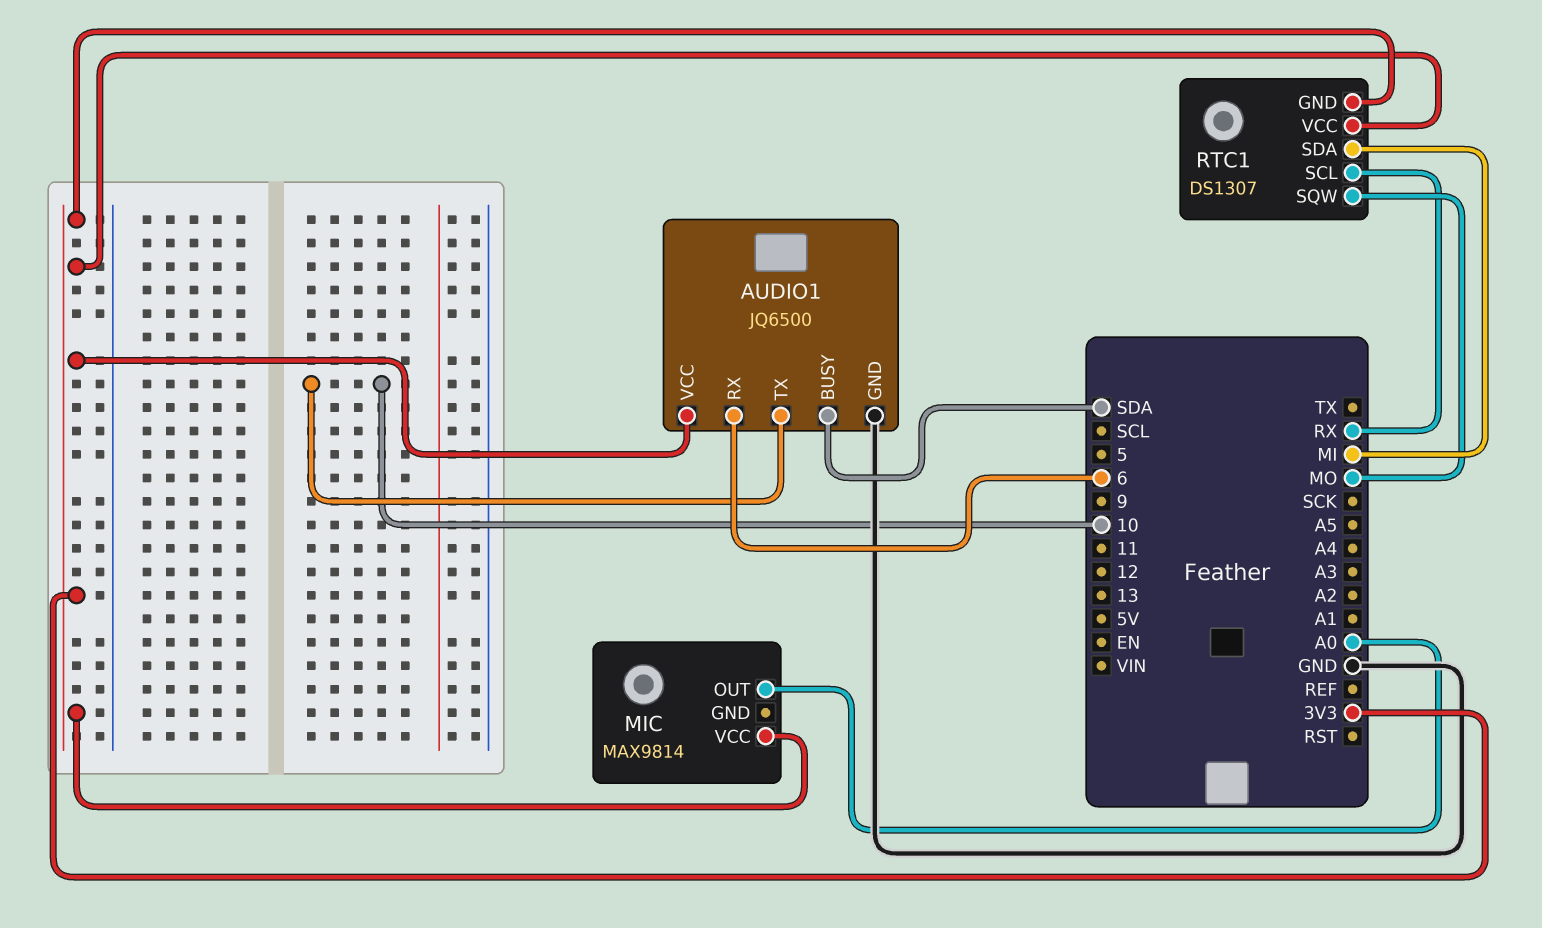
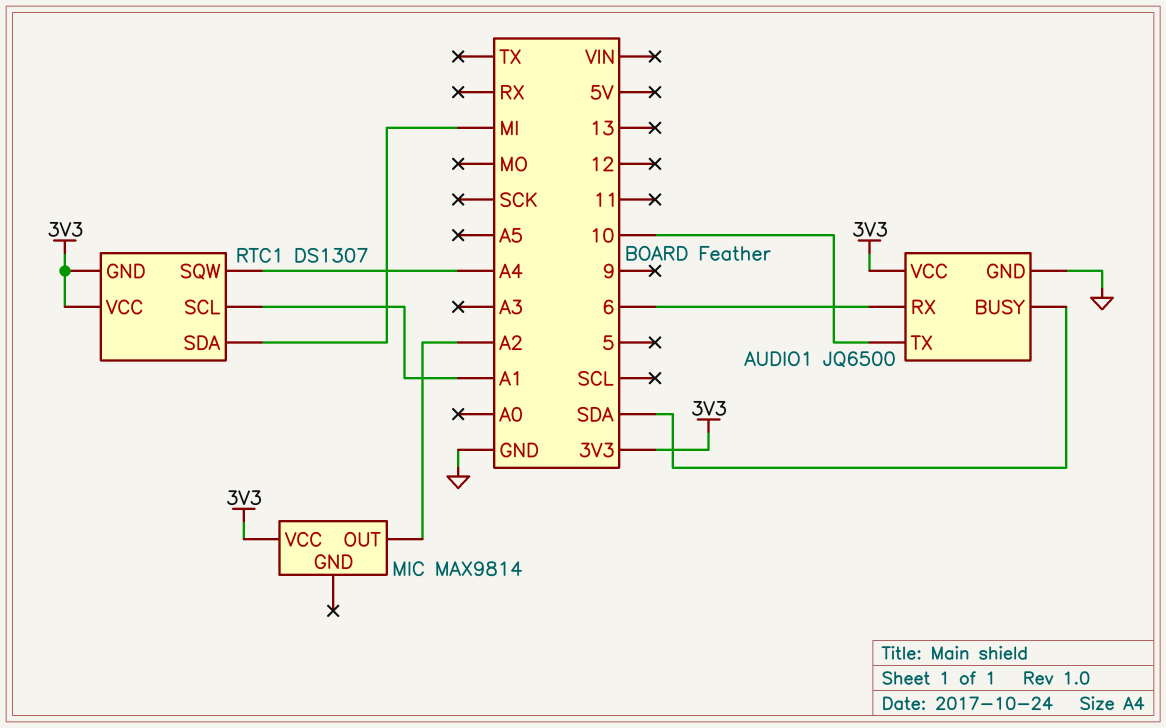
MIC pin OUT: A0 -> A2
RTC1 pin SCL: RX -> A1
RTC1 pin SQW: MO -> A4

